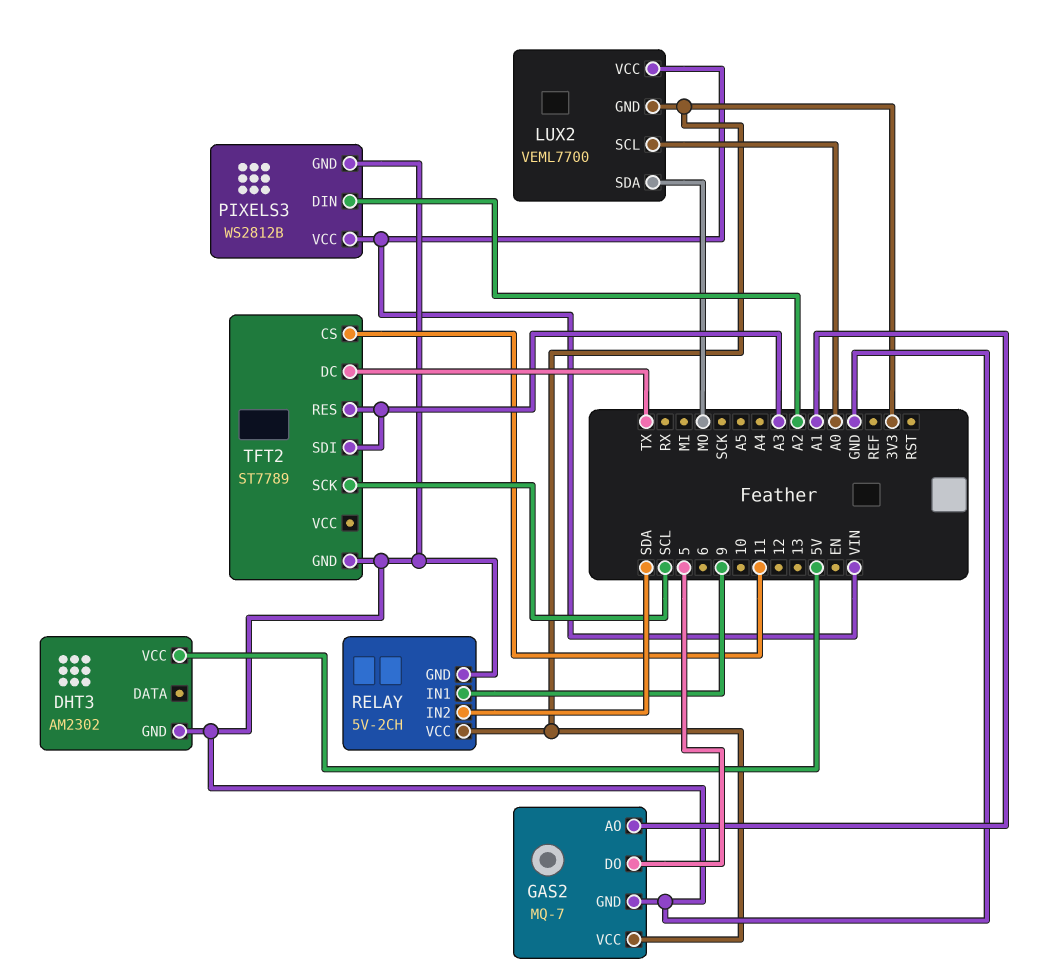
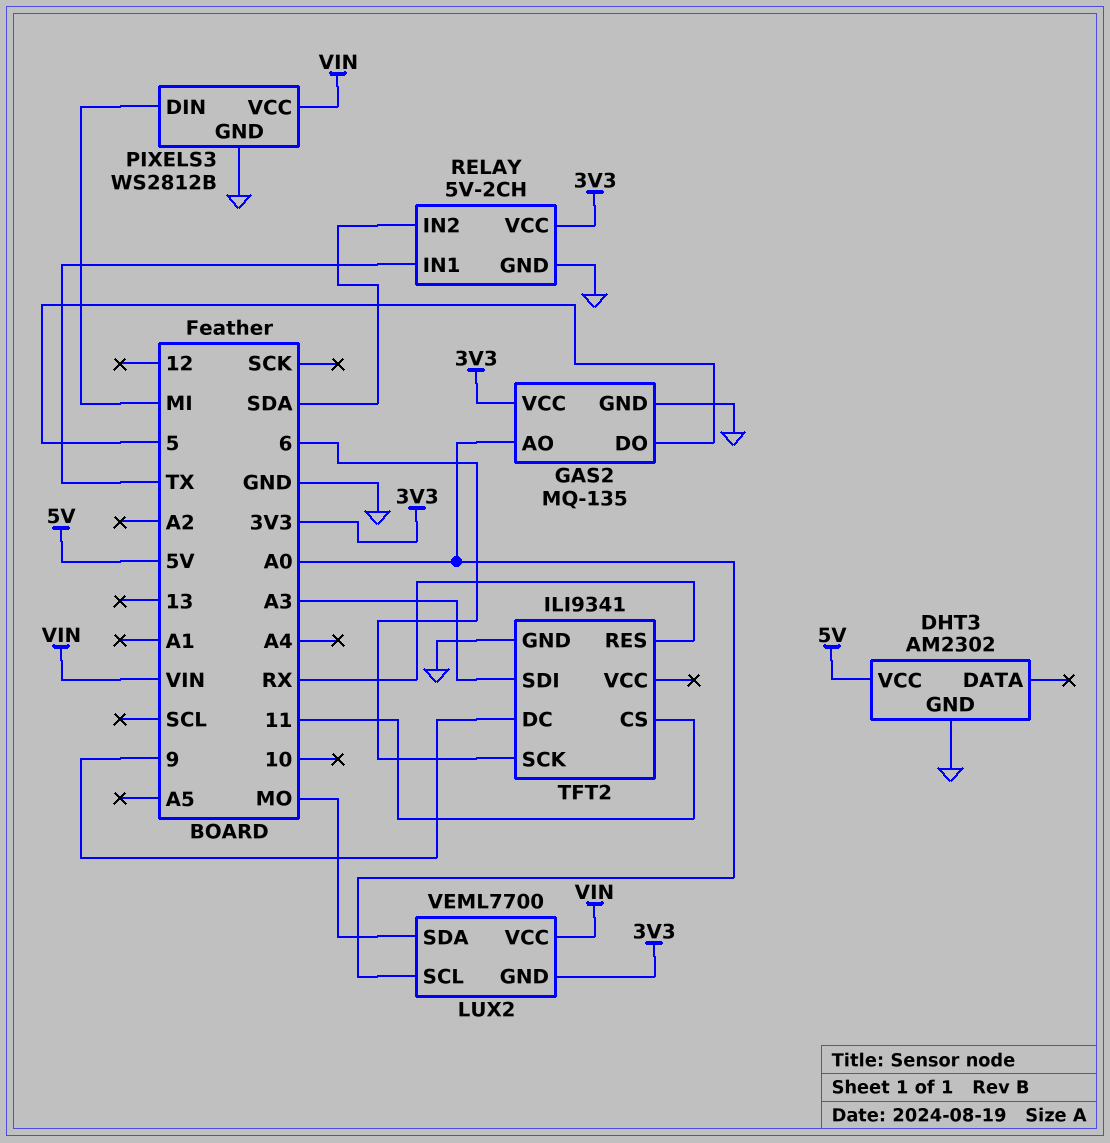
GAS2: MQ-7 -> MQ-135
GAS2 pin AO: A1 -> A0
PIXELS3 pin DIN: A2 -> MI
RELAY pin IN1: 9 -> TX
TFT2: ST7789 -> ILI9341
TFT2 pin DC: TX -> 9
TFT2 pin RES: A3 -> RX
TFT2 pin SCK: SCL -> 6

